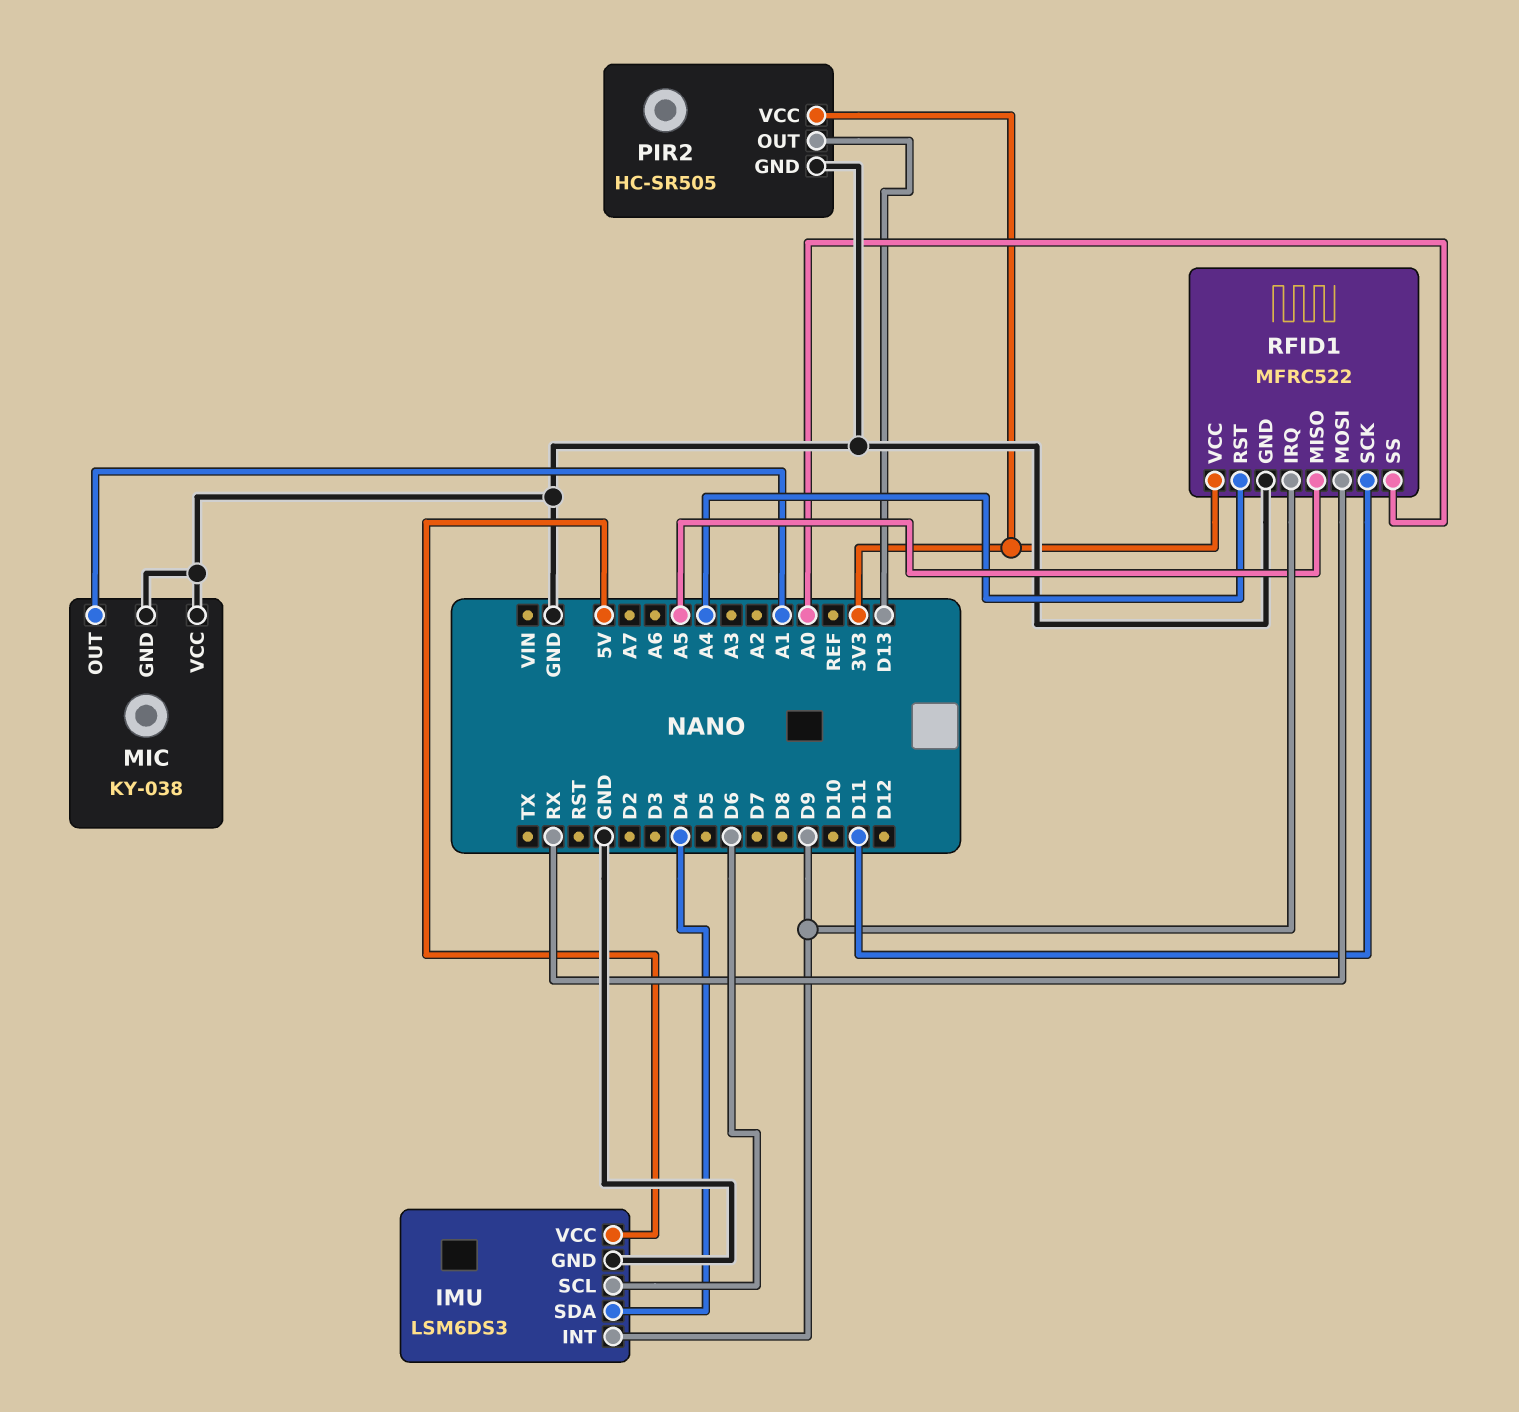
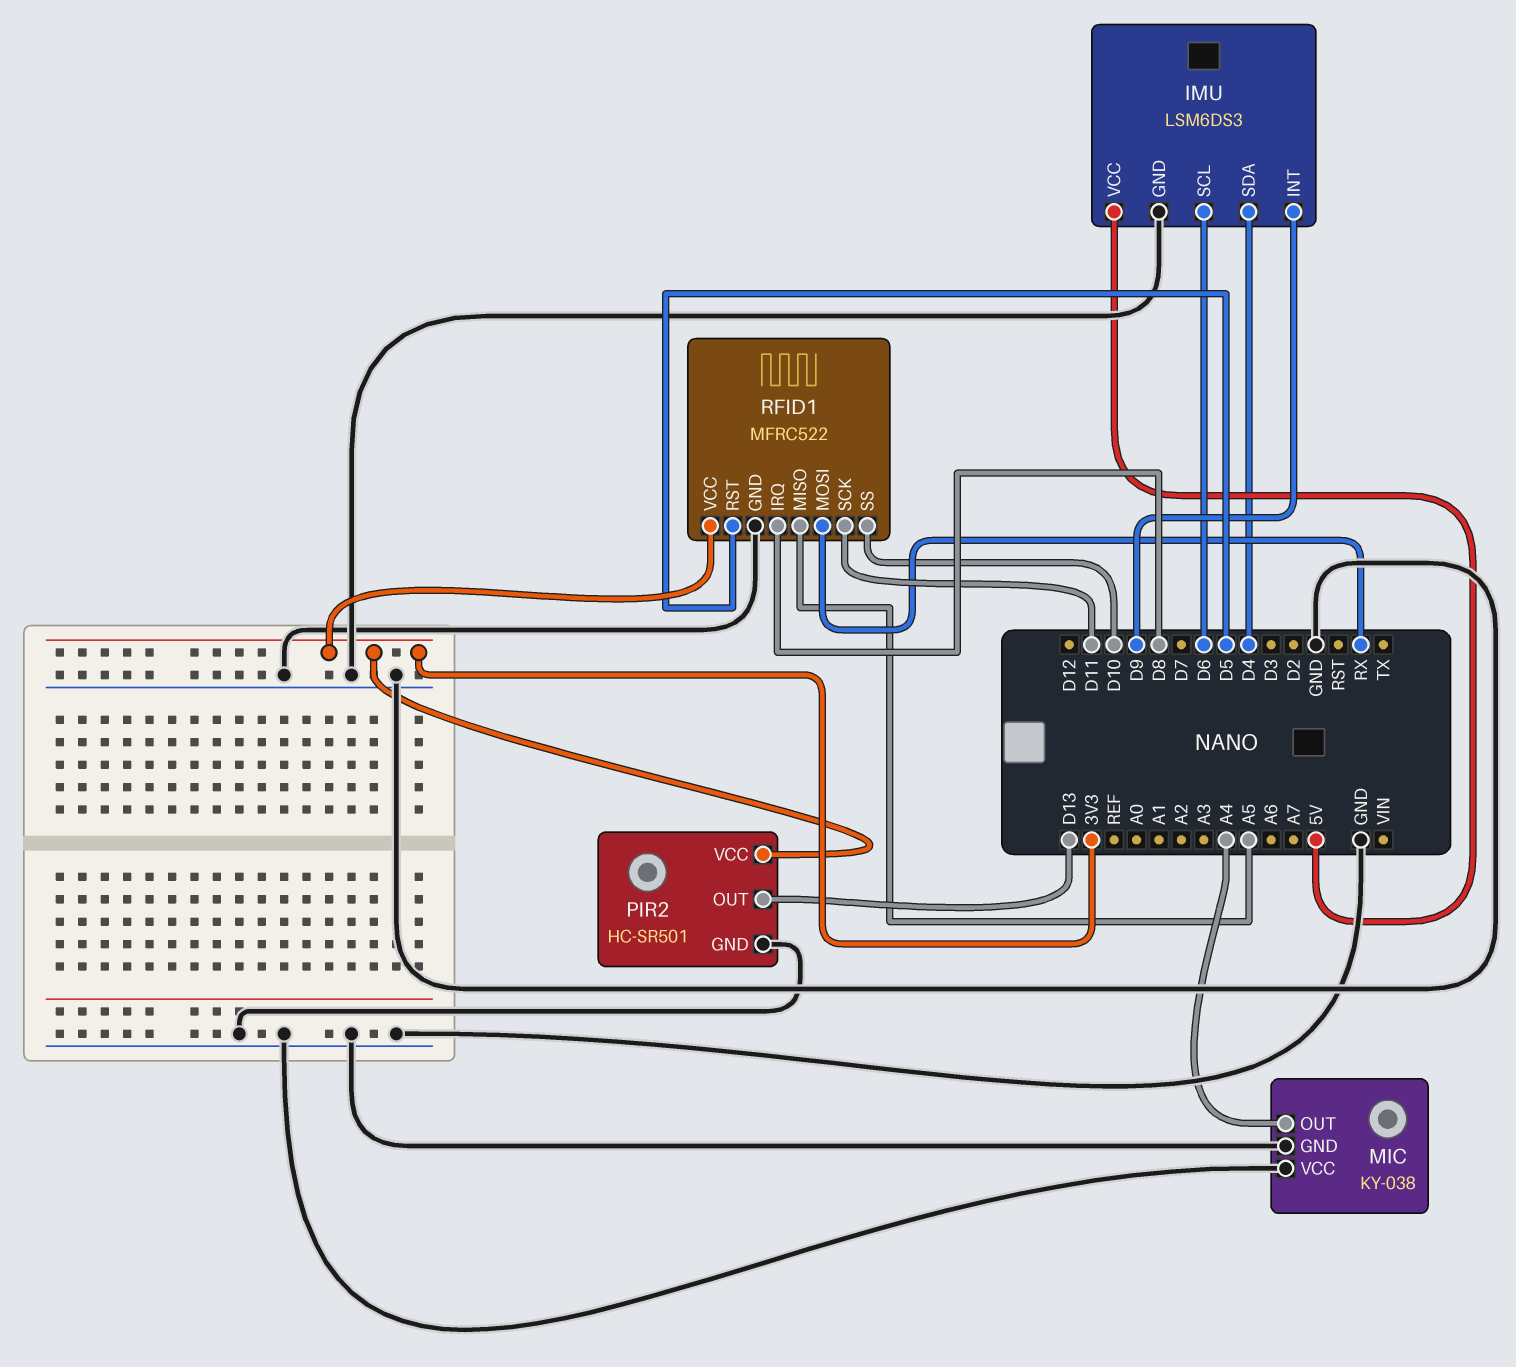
MIC pin OUT: A1 -> A4
PIR2: HC-SR505 -> HC-SR501
RFID1 pin IRQ: D9 -> D8
RFID1 pin RST: A4 -> D5
RFID1 pin SS: A0 -> D10

